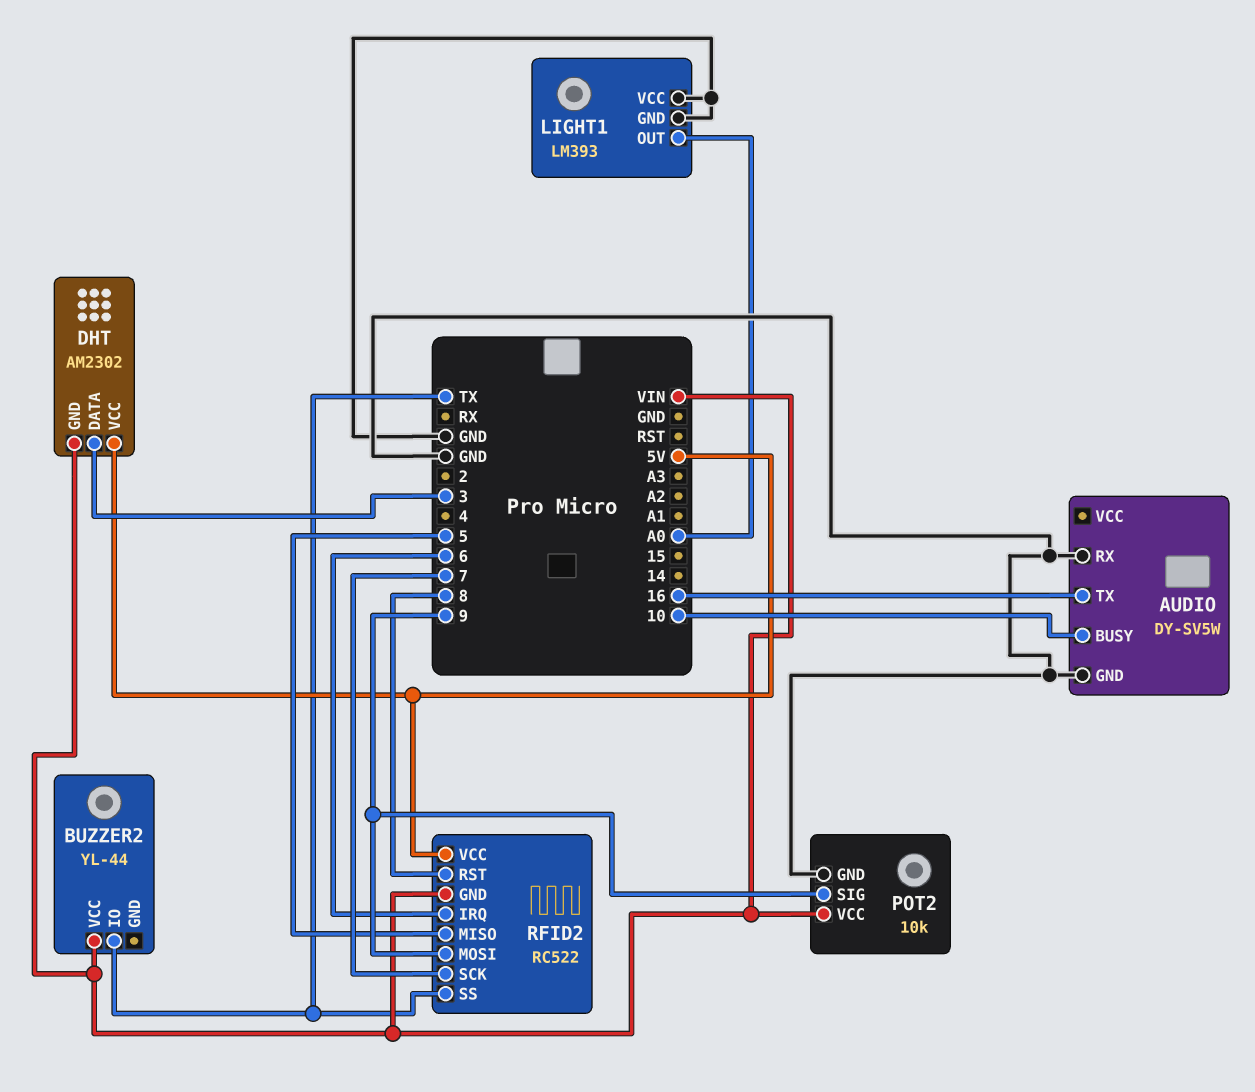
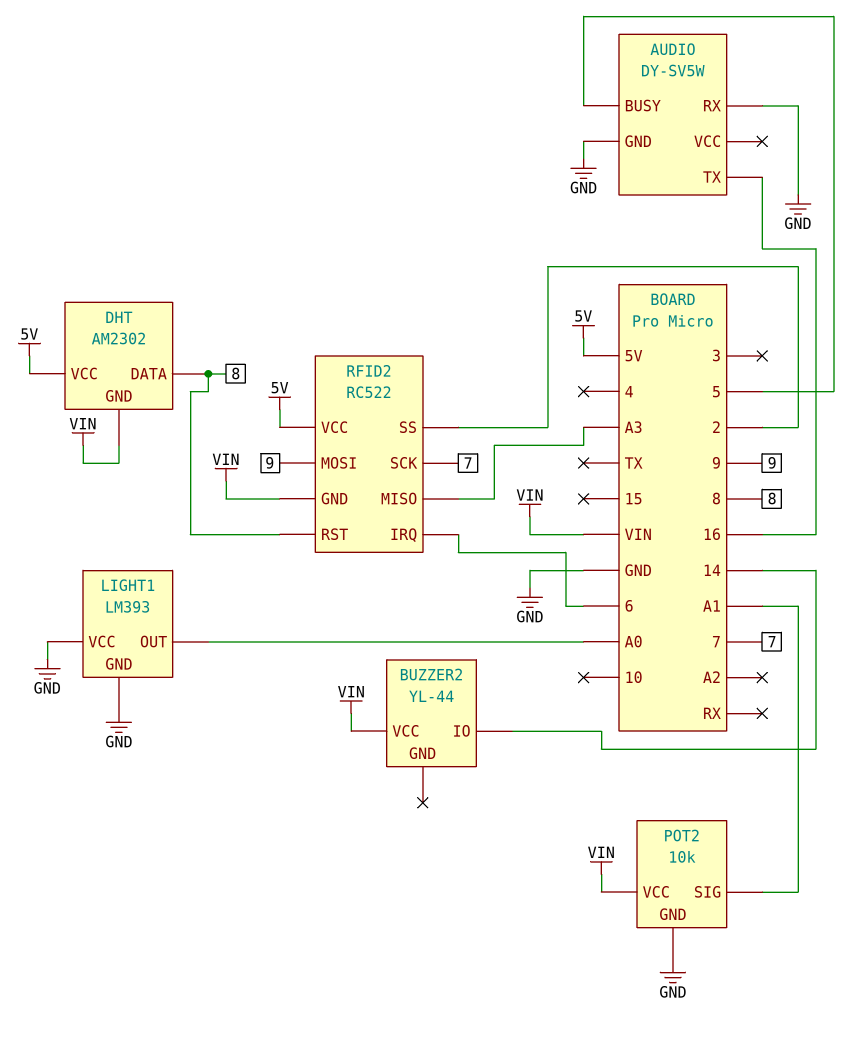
AUDIO pin BUSY: 10 -> 5
BUZZER2 pin IO: TX -> 14
DHT pin DATA: 3 -> 8
POT2 pin SIG: 9 -> A1
RFID2 pin MISO: 5 -> A3
RFID2 pin SS: TX -> 2

